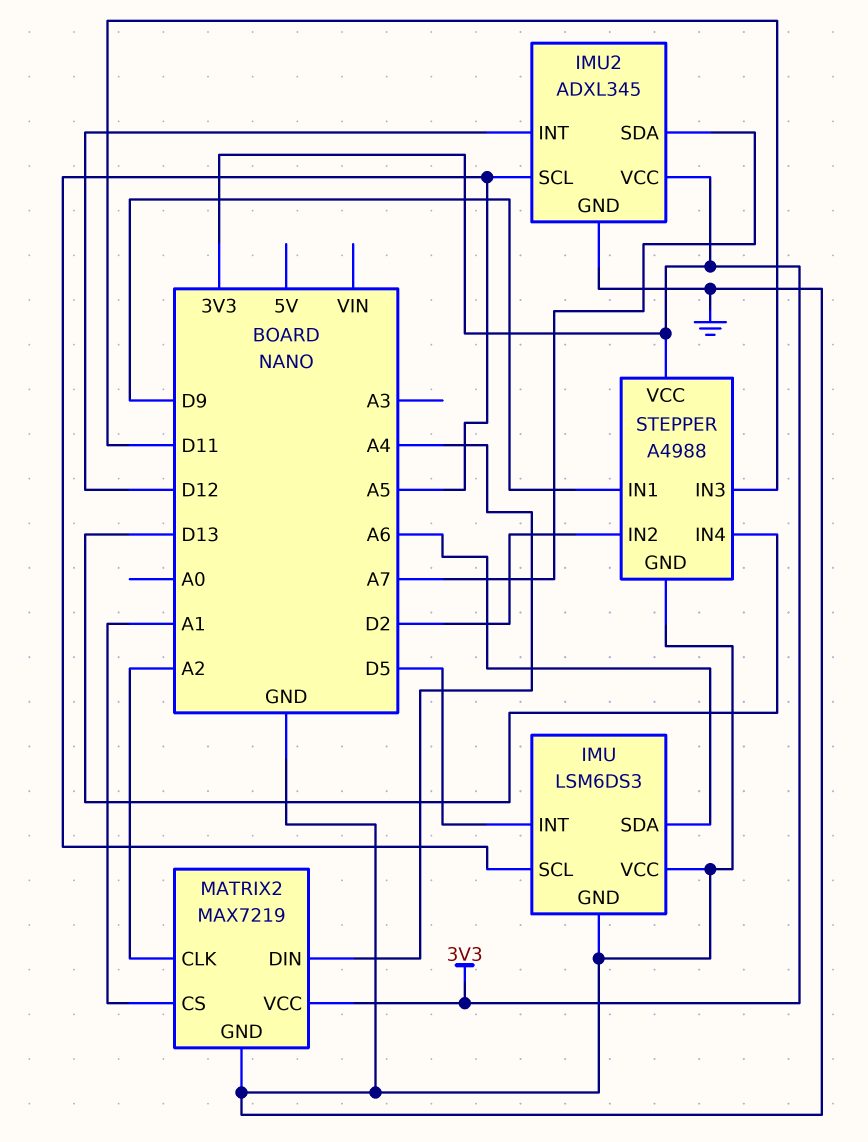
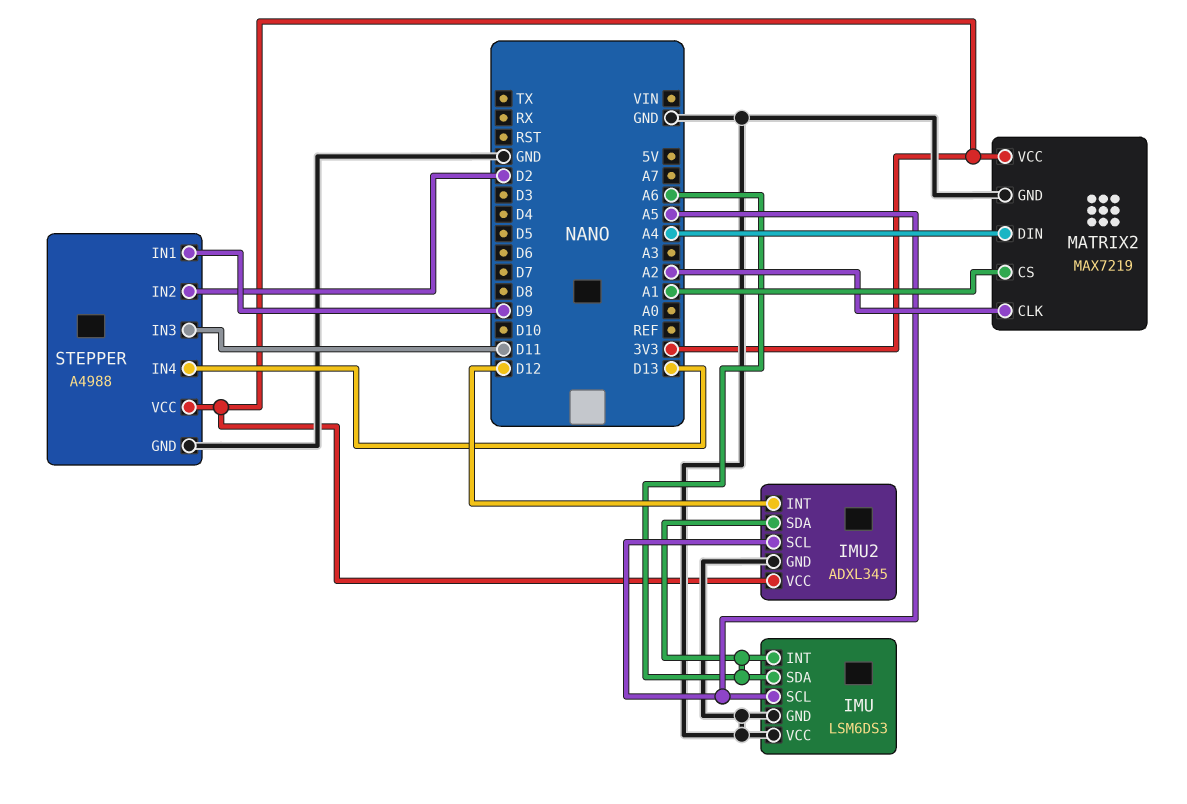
IMU pin INT: D5 -> A6
IMU2 pin SDA: A7 -> A6

